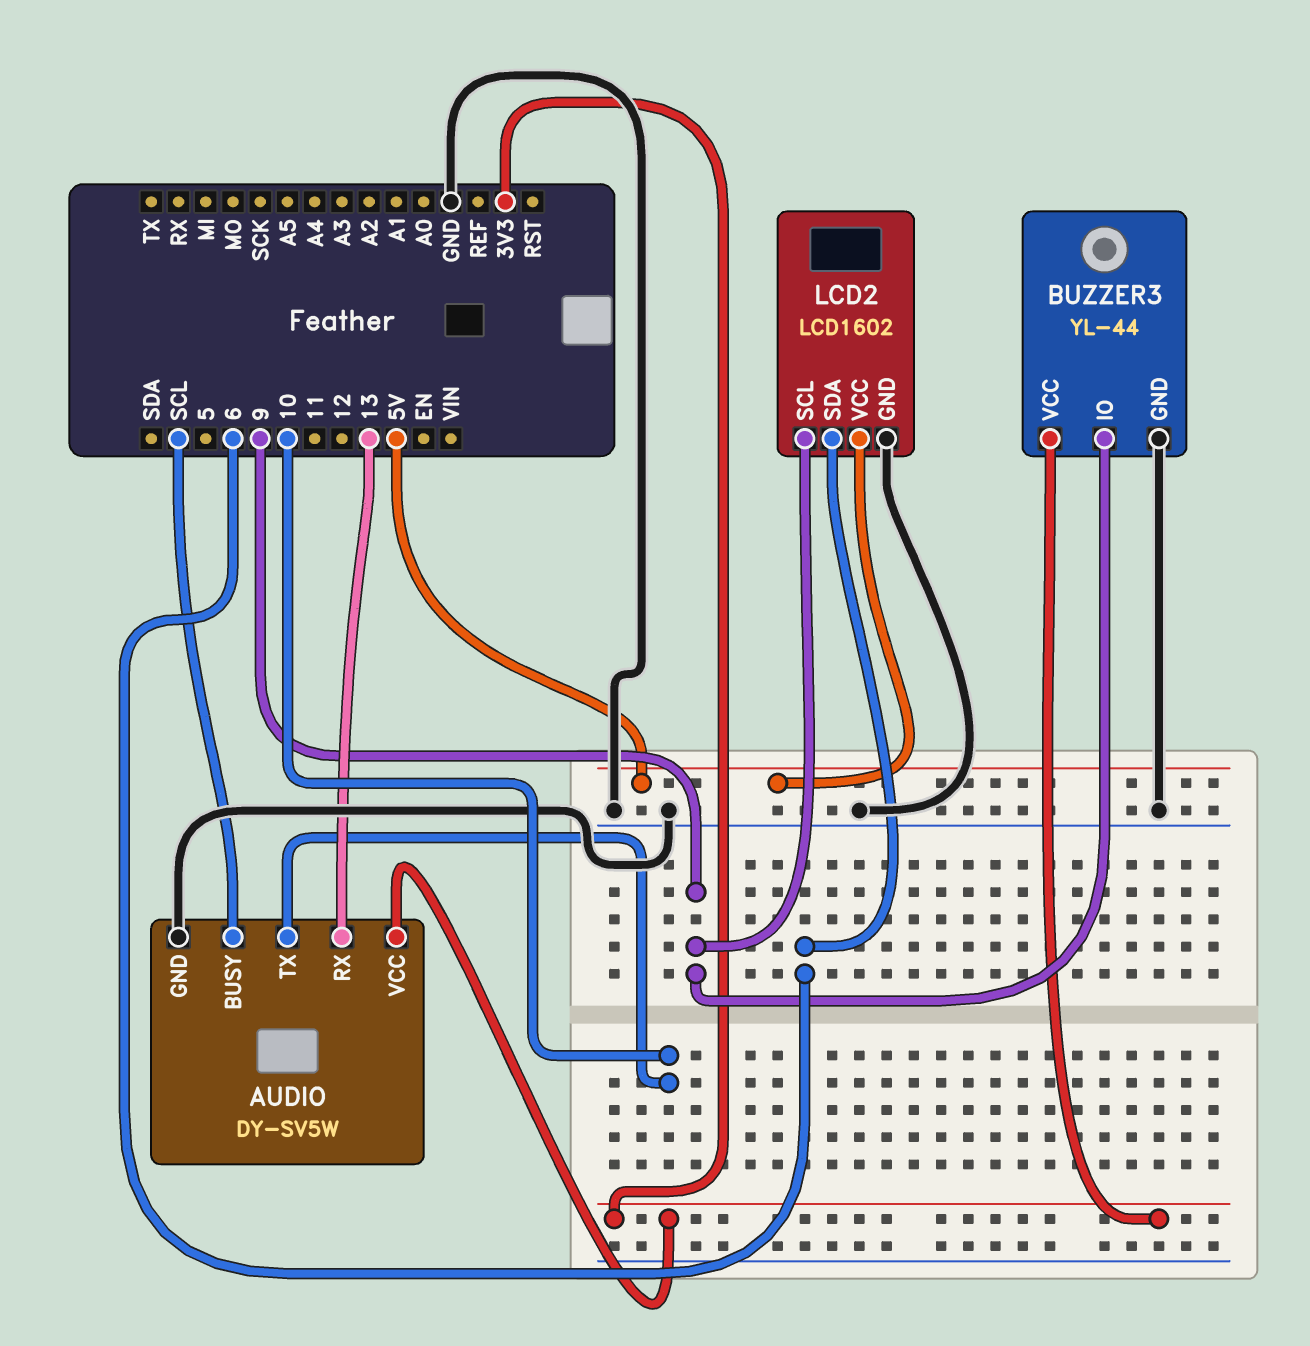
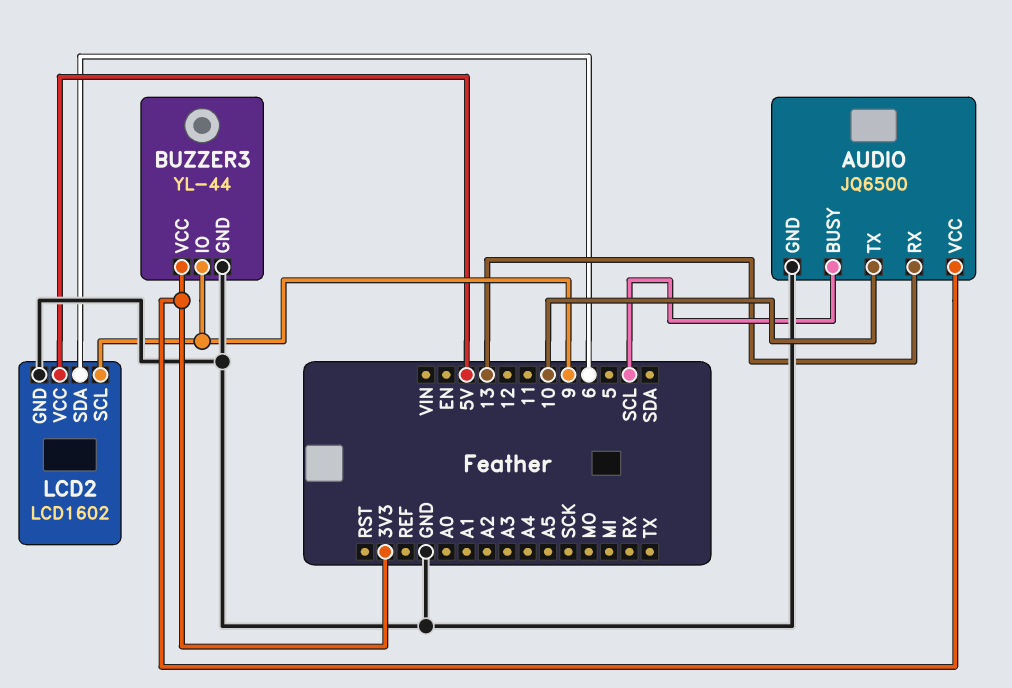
AUDIO: DY-SV5W -> JQ6500

